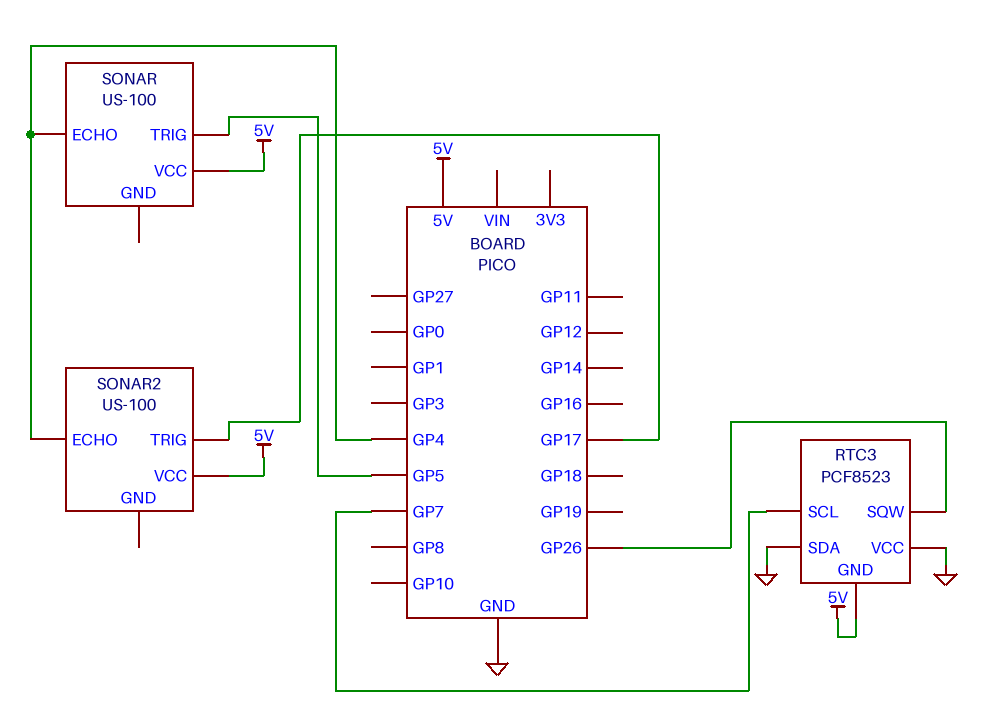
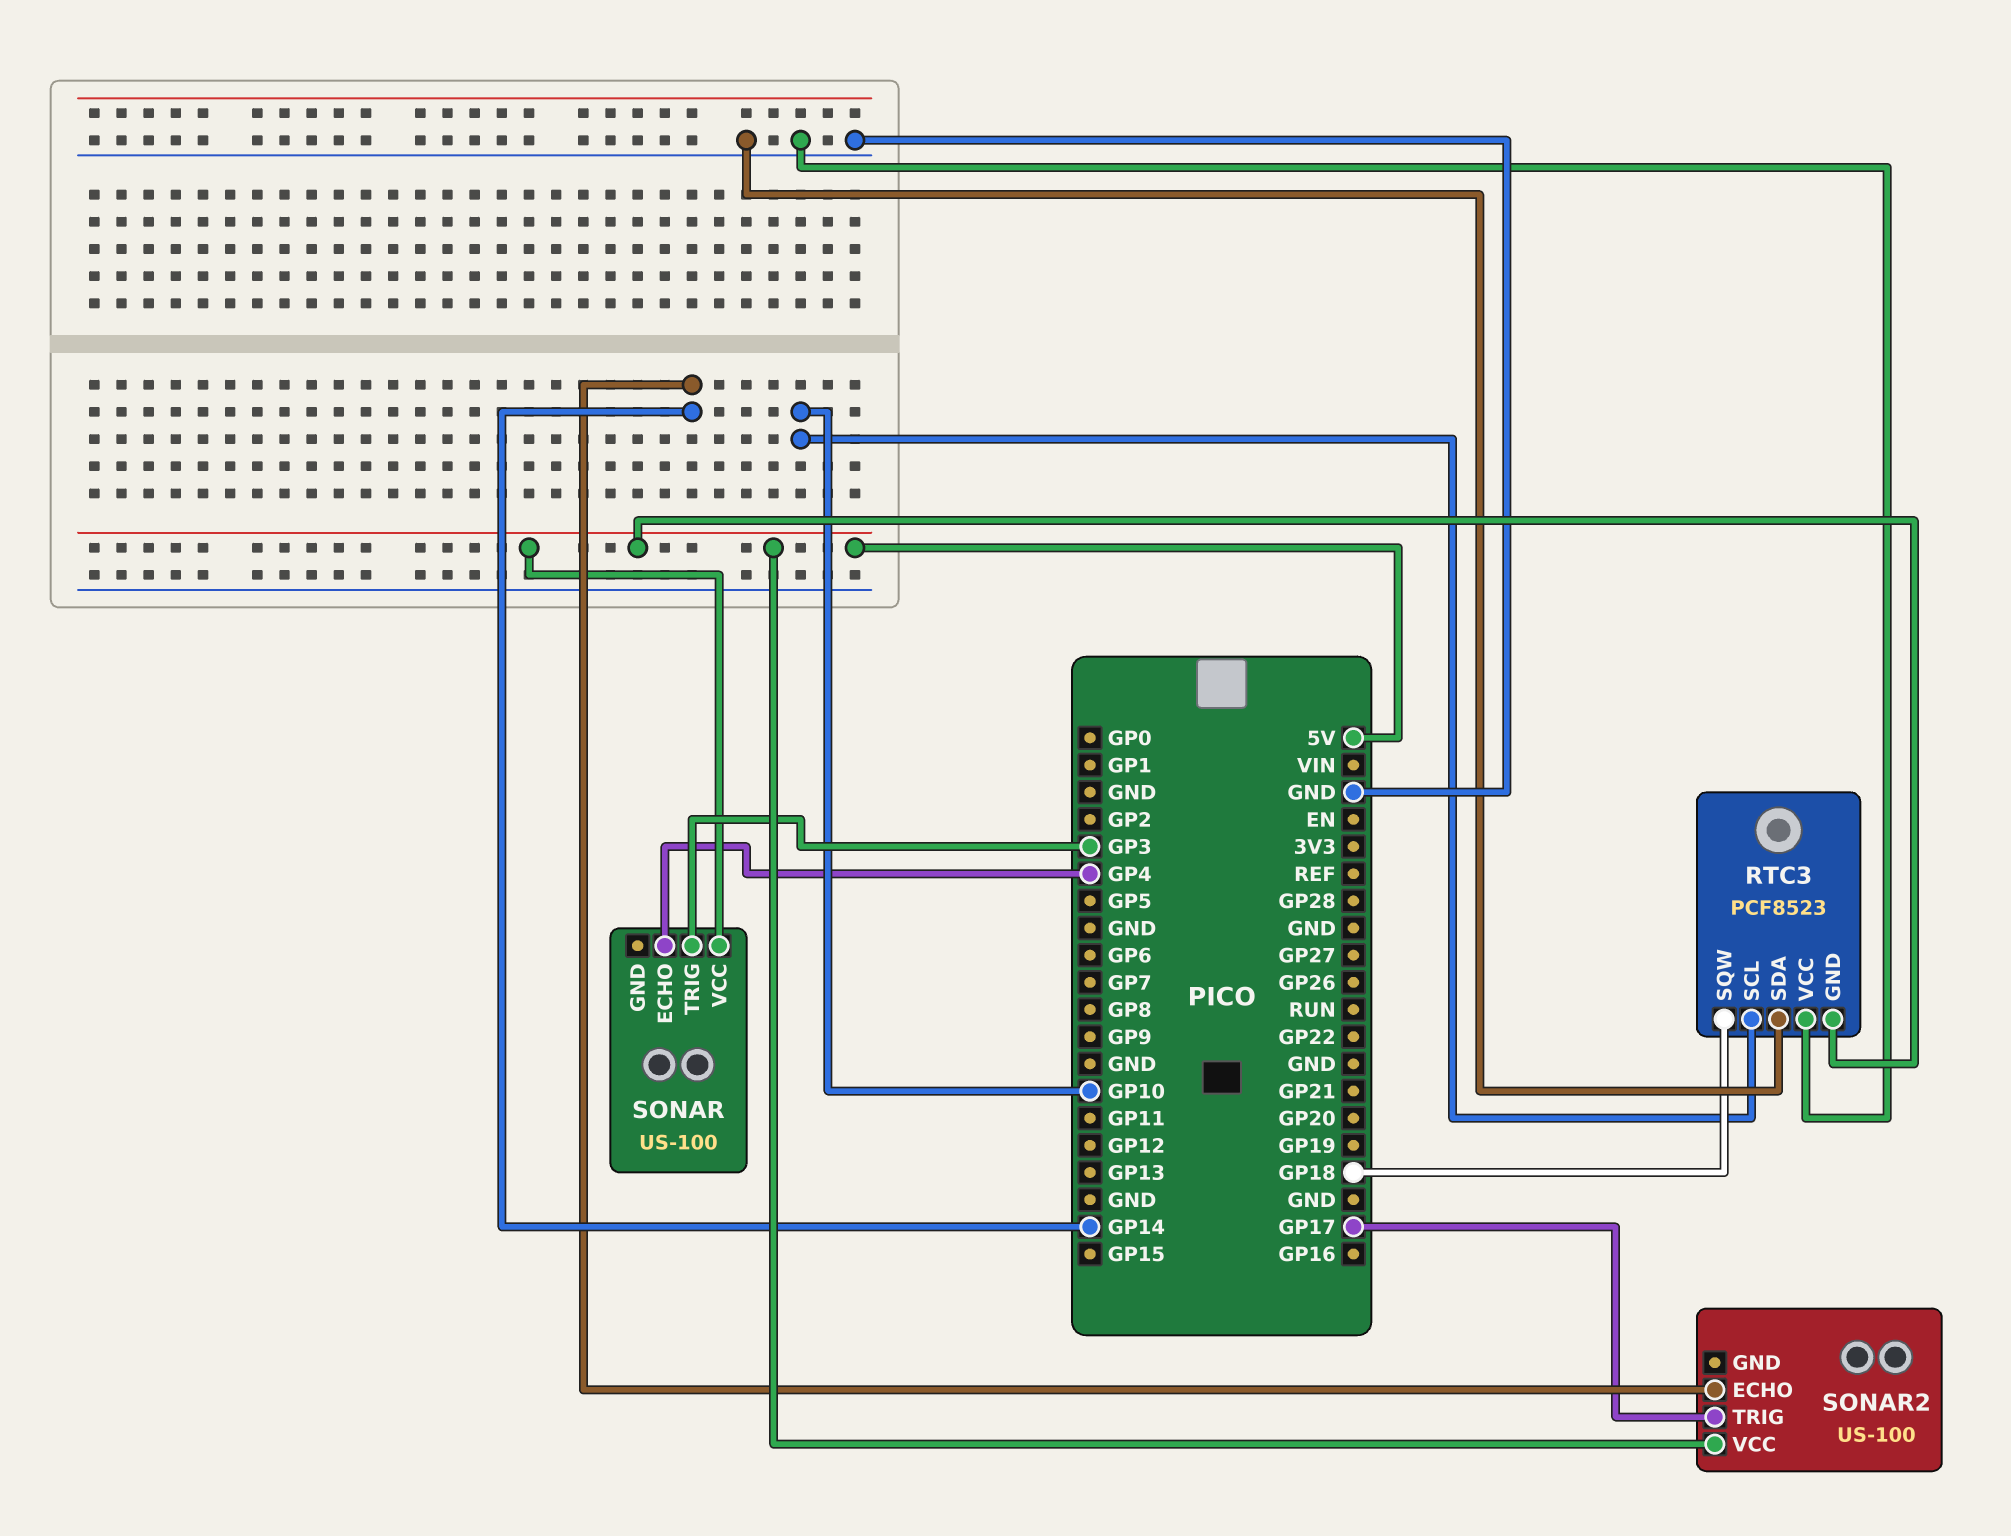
RTC3 pin SCL: GP7 -> GP10
RTC3 pin SQW: GP26 -> GP18
SONAR pin TRIG: GP5 -> GP3
SONAR2 pin ECHO: GP4 -> GP14

